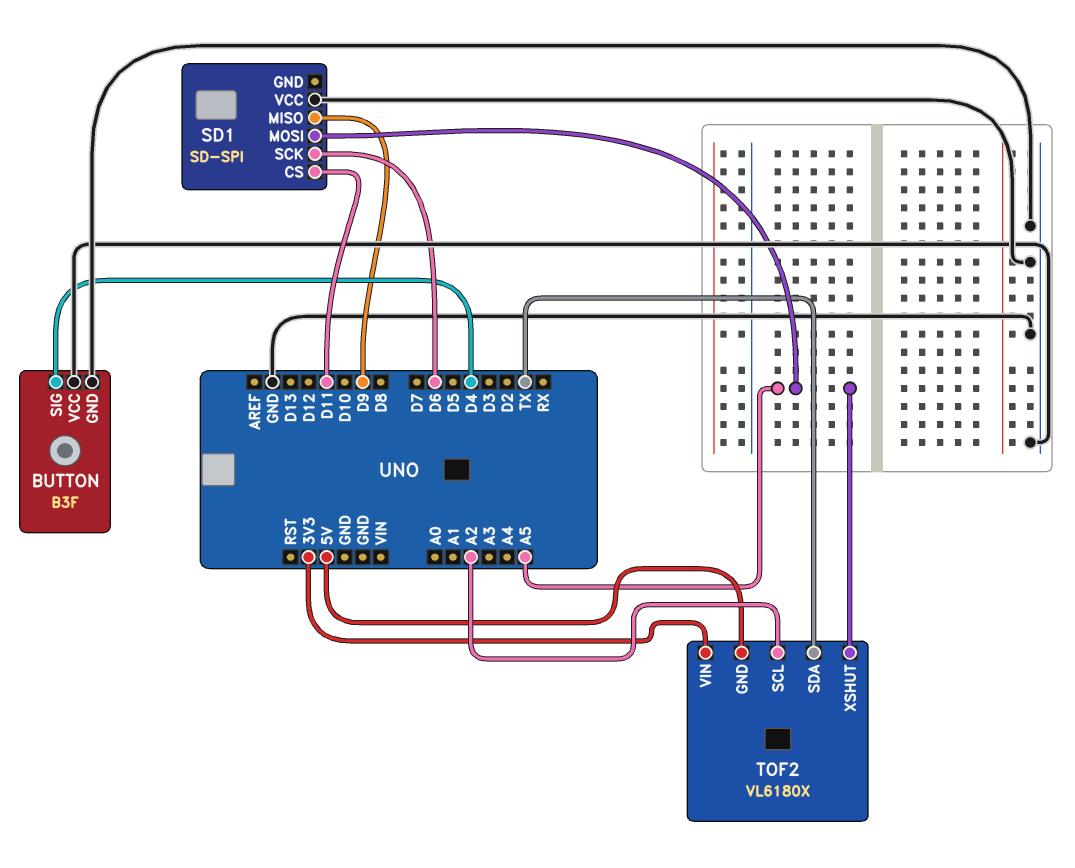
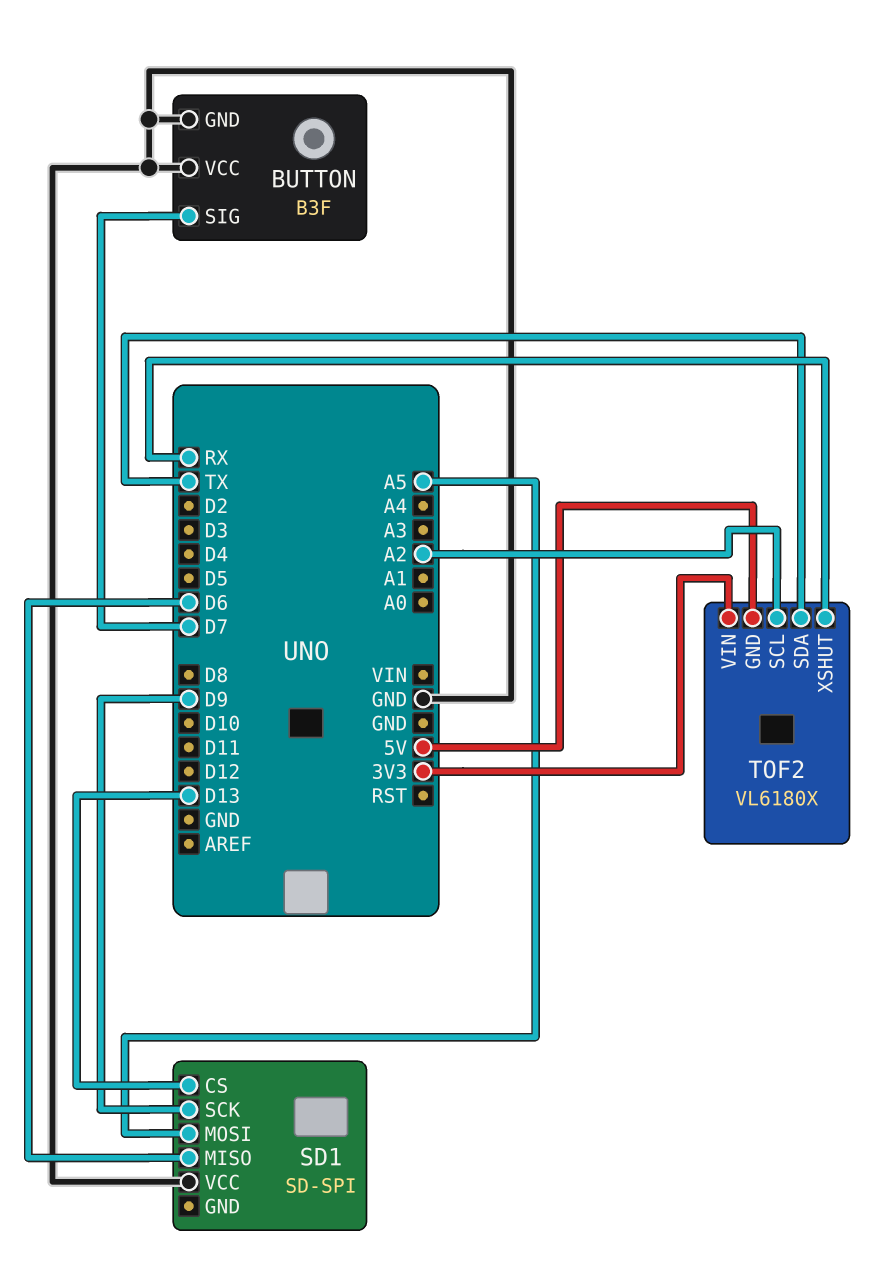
BUTTON pin SIG: D4 -> D7
SD1 pin CS: D11 -> D13
SD1 pin MISO: D9 -> D6
SD1 pin SCK: D6 -> D9
TOF2 pin XSHUT: A5 -> RX

